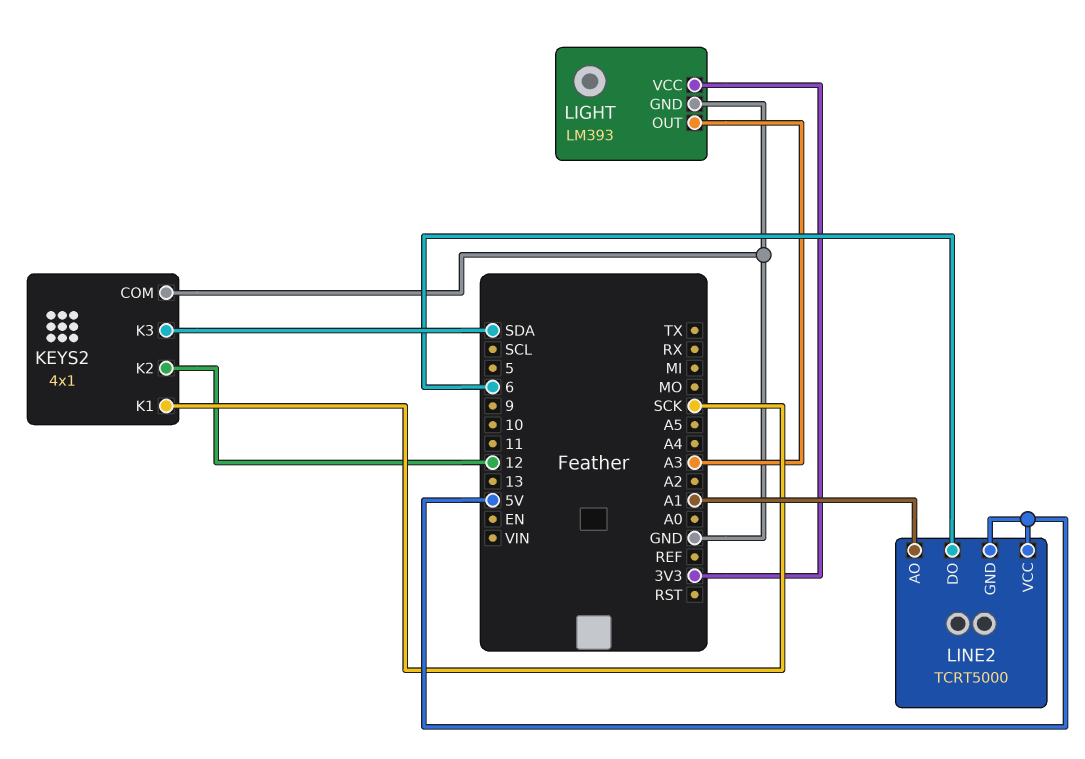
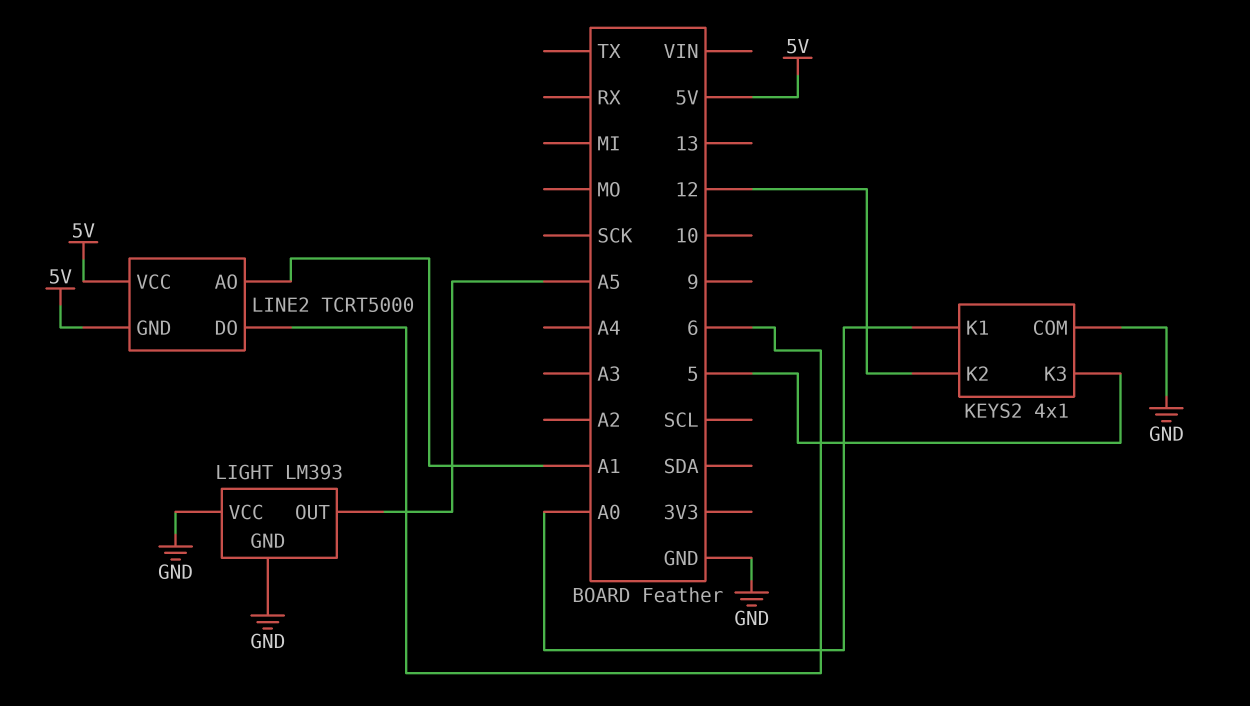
KEYS2 pin K1: SCK -> A0
KEYS2 pin K3: SDA -> 5
LIGHT pin OUT: A3 -> A5
LIGHT pin VCC: 3V3 -> GND

